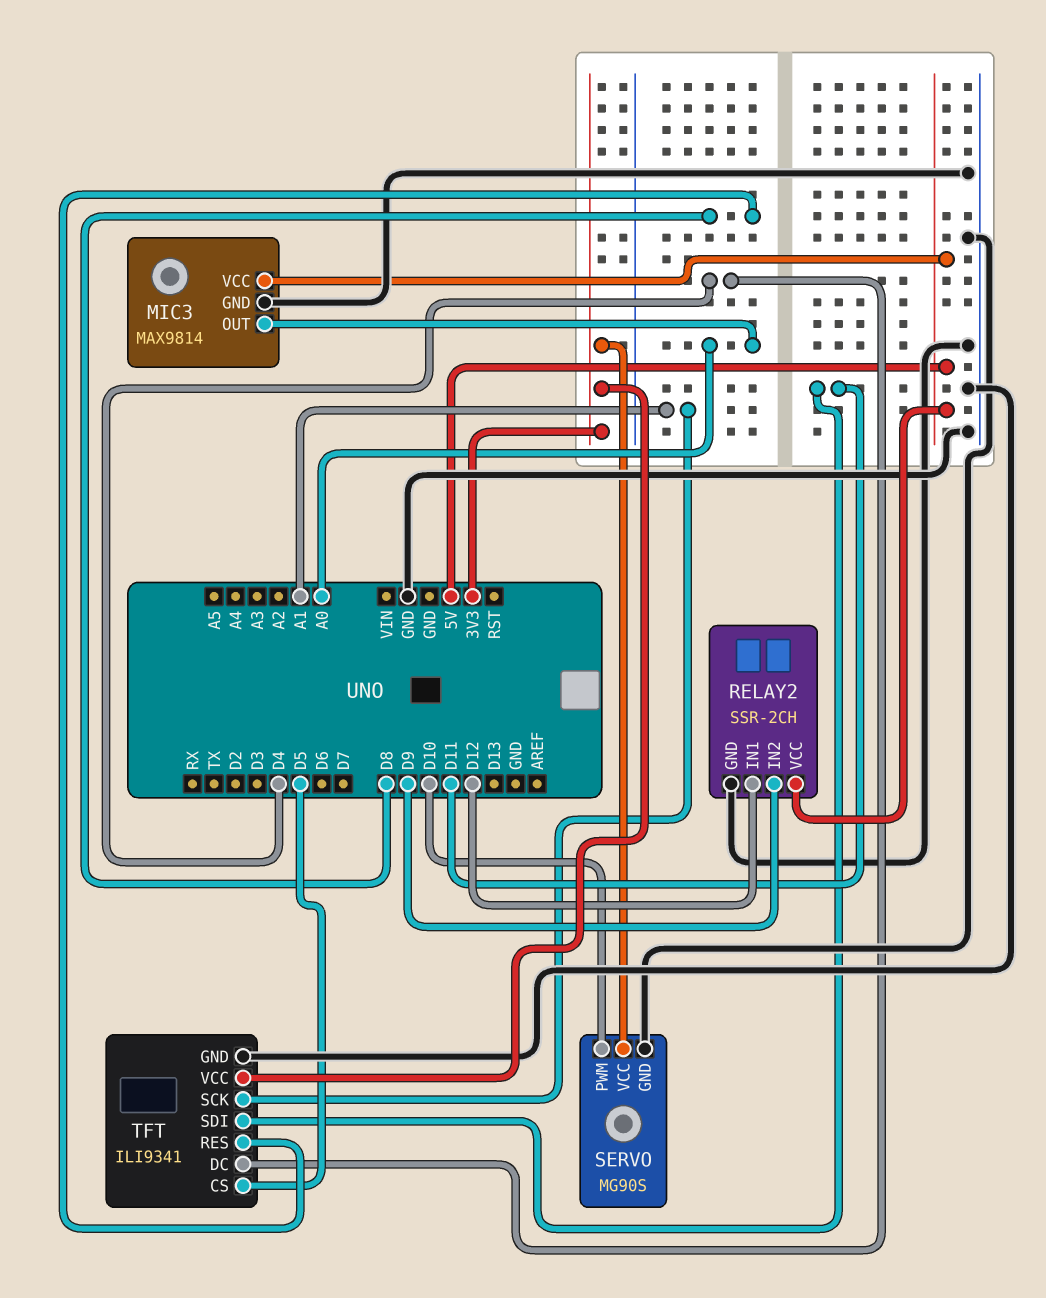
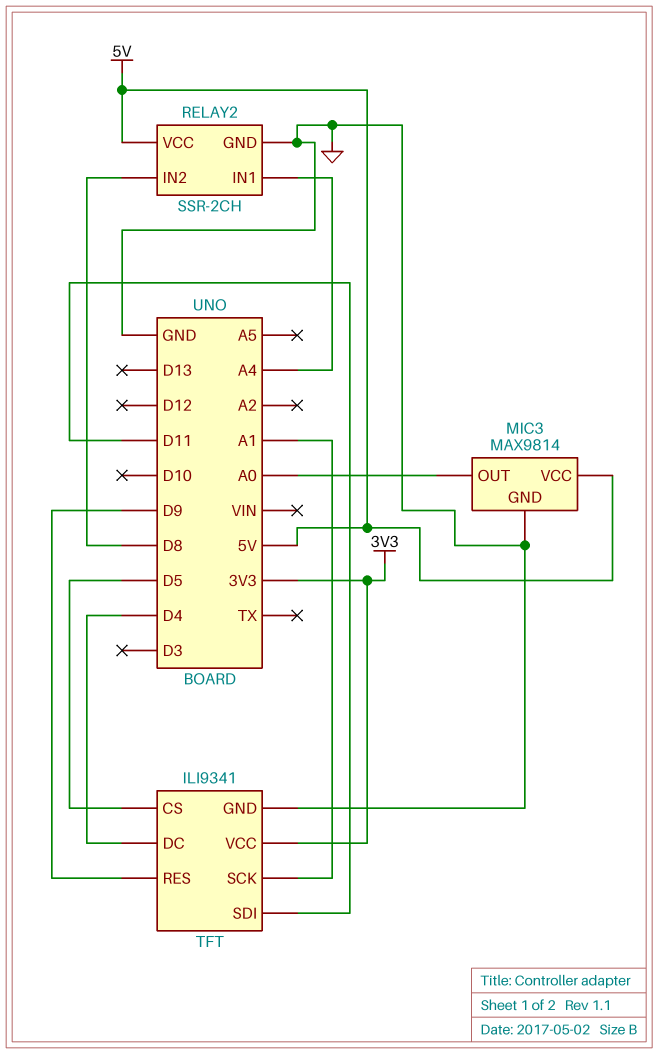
RELAY2 pin IN1: D12 -> A4
RELAY2 pin IN2: D9 -> D8
SERVO: MG90S -> none
SERVO pin GND: GND -> none
SERVO pin PWM: D10 -> none
SERVO pin VCC: 3V3 -> none
TFT pin RES: D8 -> D9

